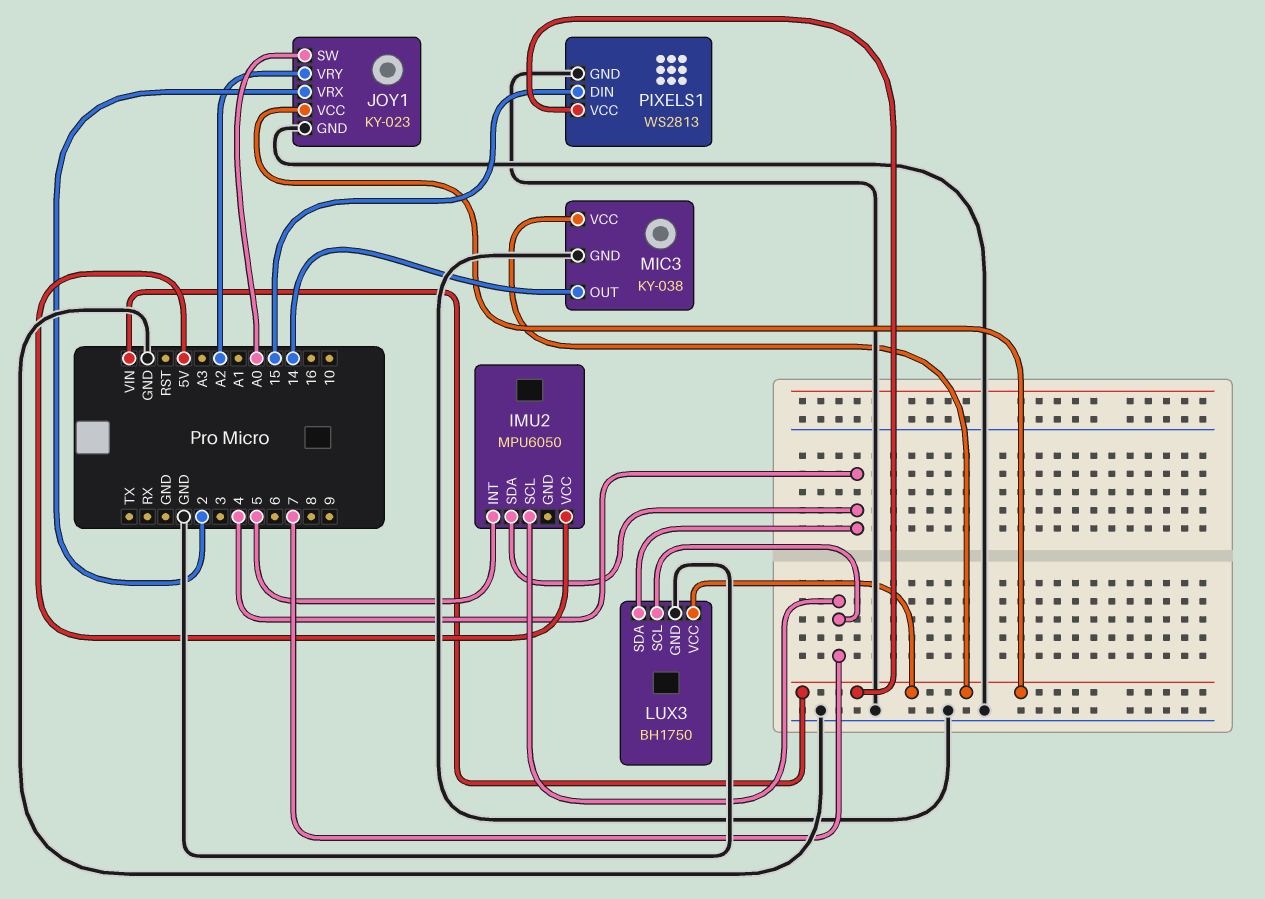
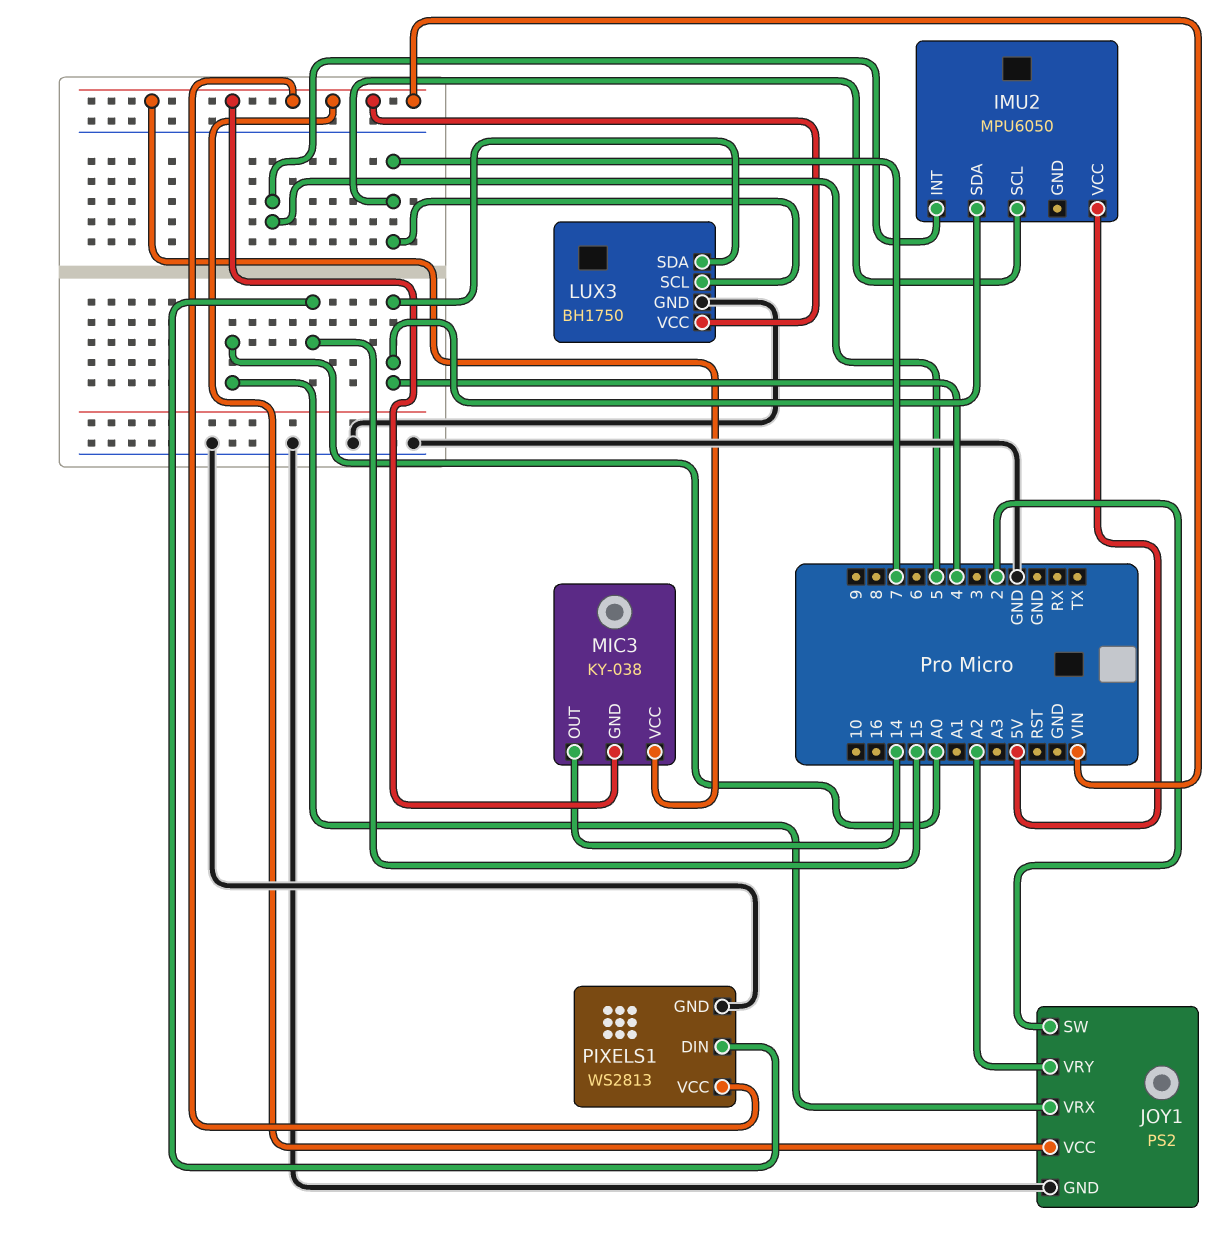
JOY1: KY-023 -> PS2
JOY1 pin SW: A0 -> 2
JOY1 pin VRX: 2 -> A0
MIC3 pin GND: GND -> VIN

